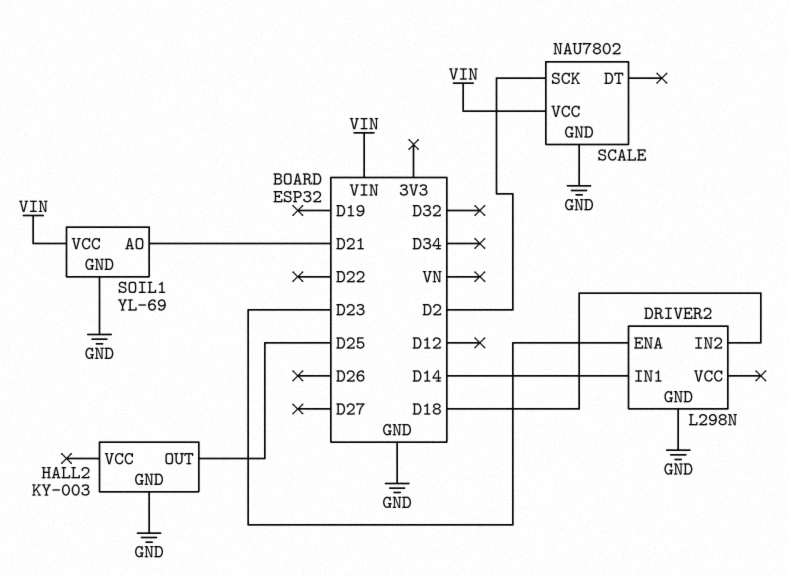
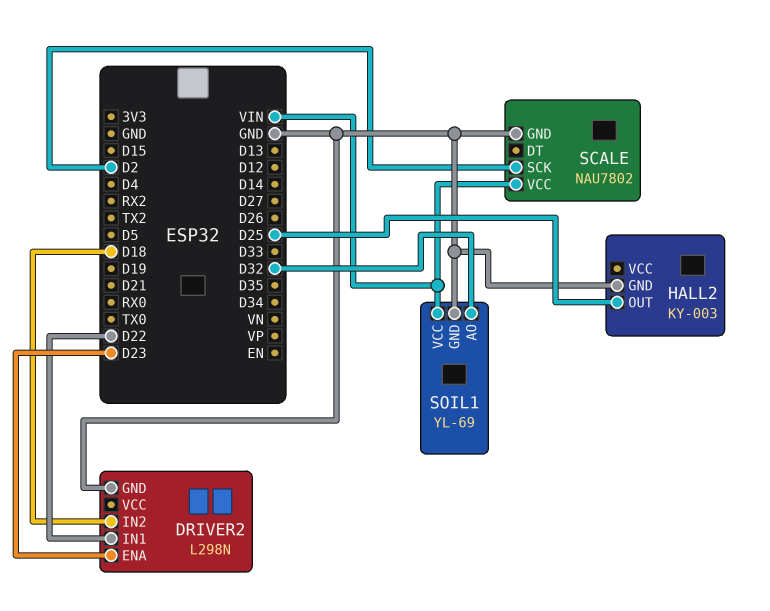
DRIVER2 pin IN1: D14 -> D22
SOIL1 pin AO: D21 -> D32

